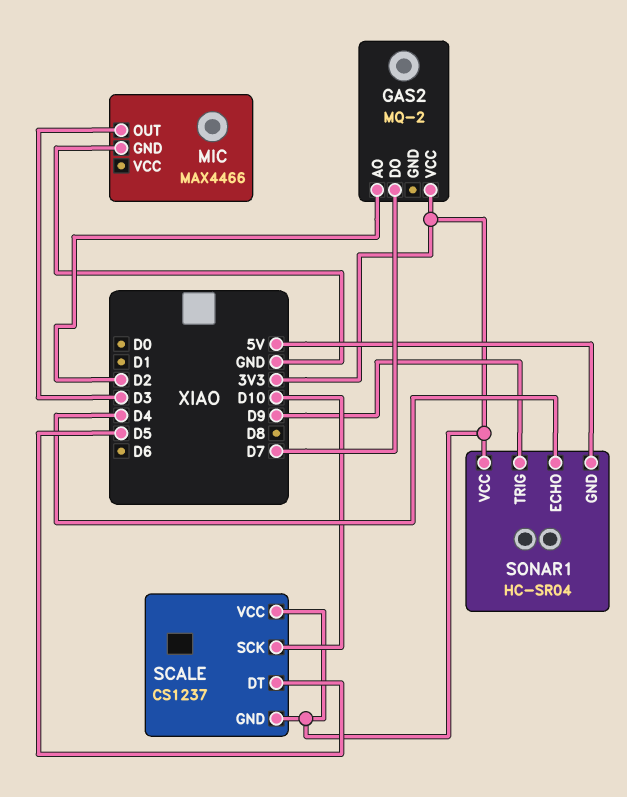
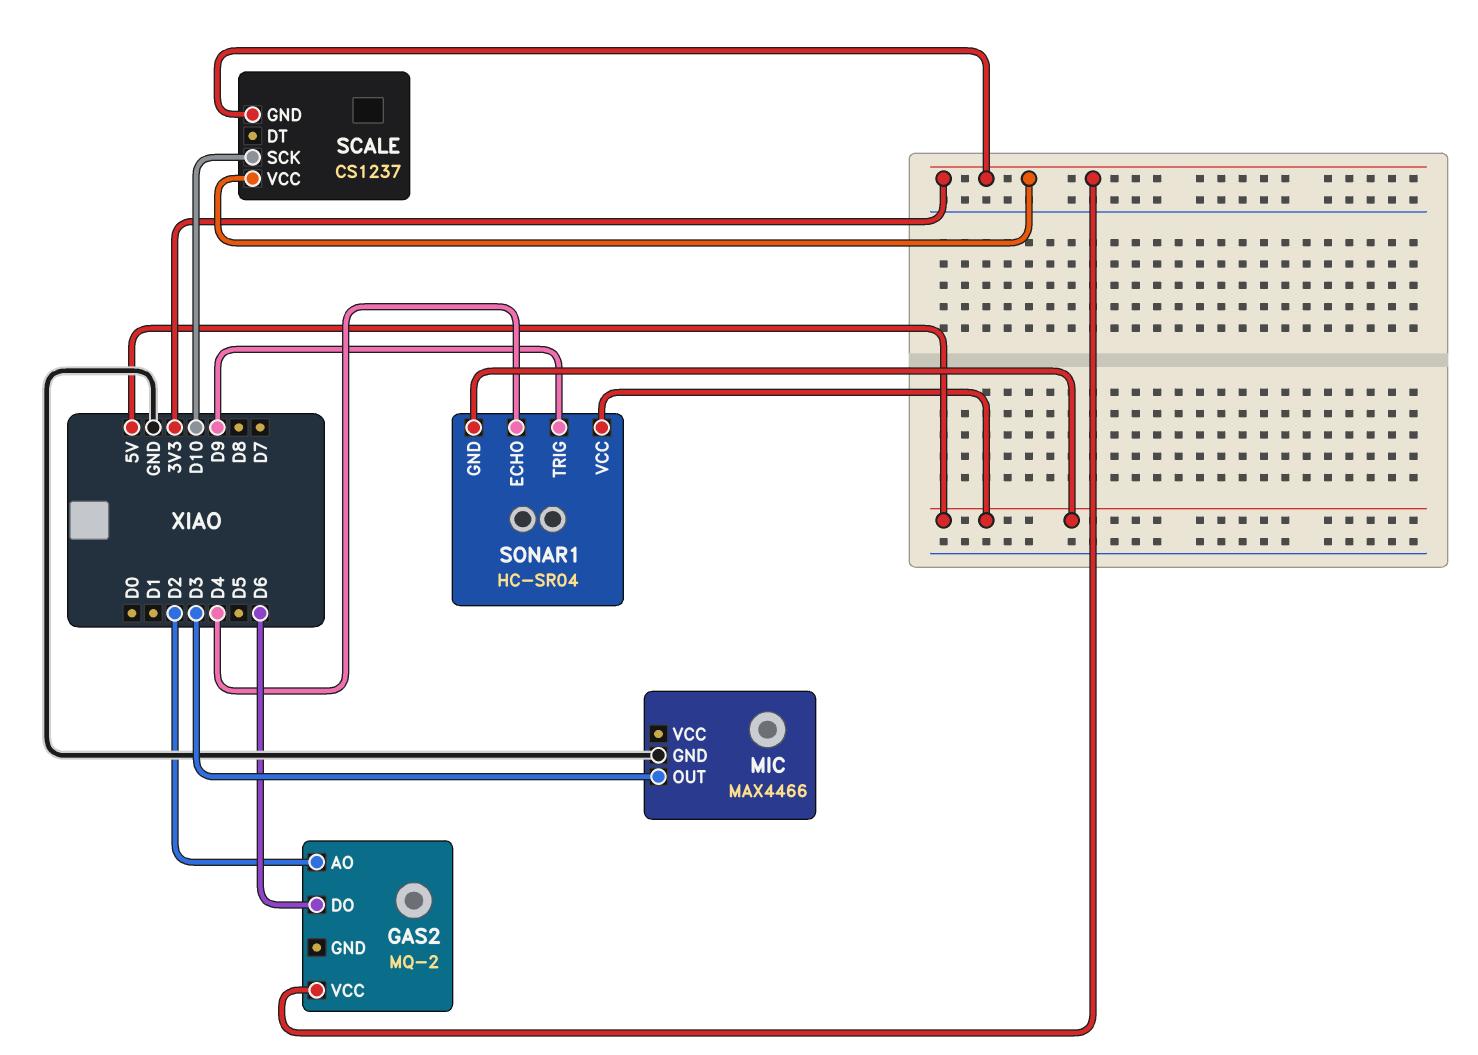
GAS2 pin DO: D7 -> D6
SCALE pin DT: D5 -> none
SONAR1 pin VCC: 3V3 -> 5V

